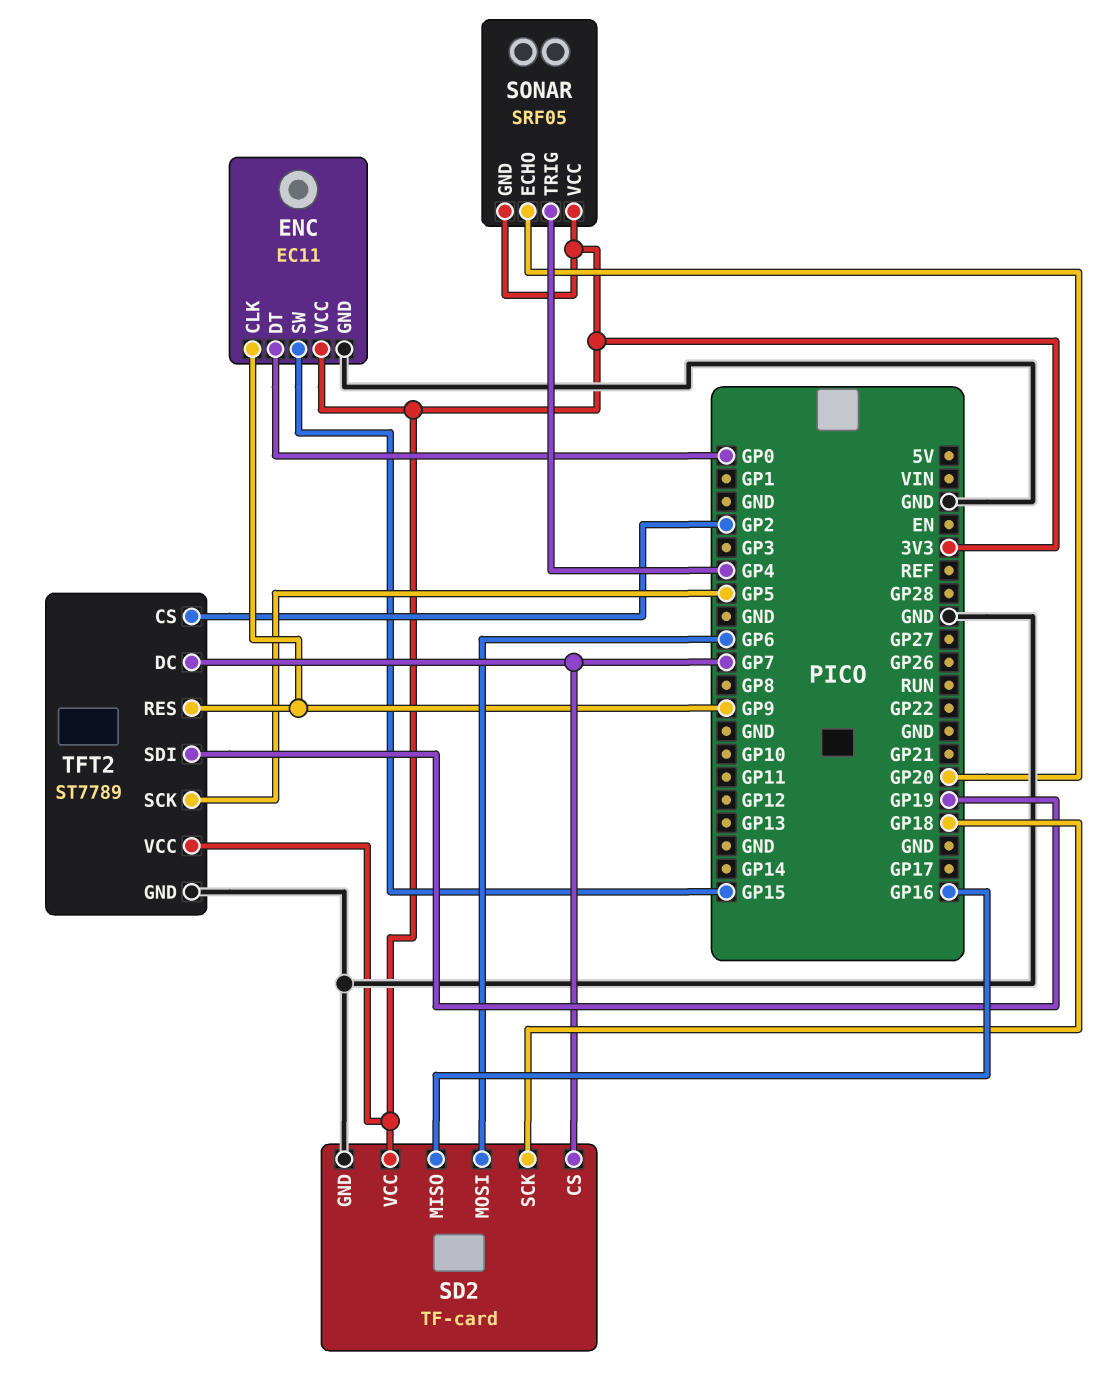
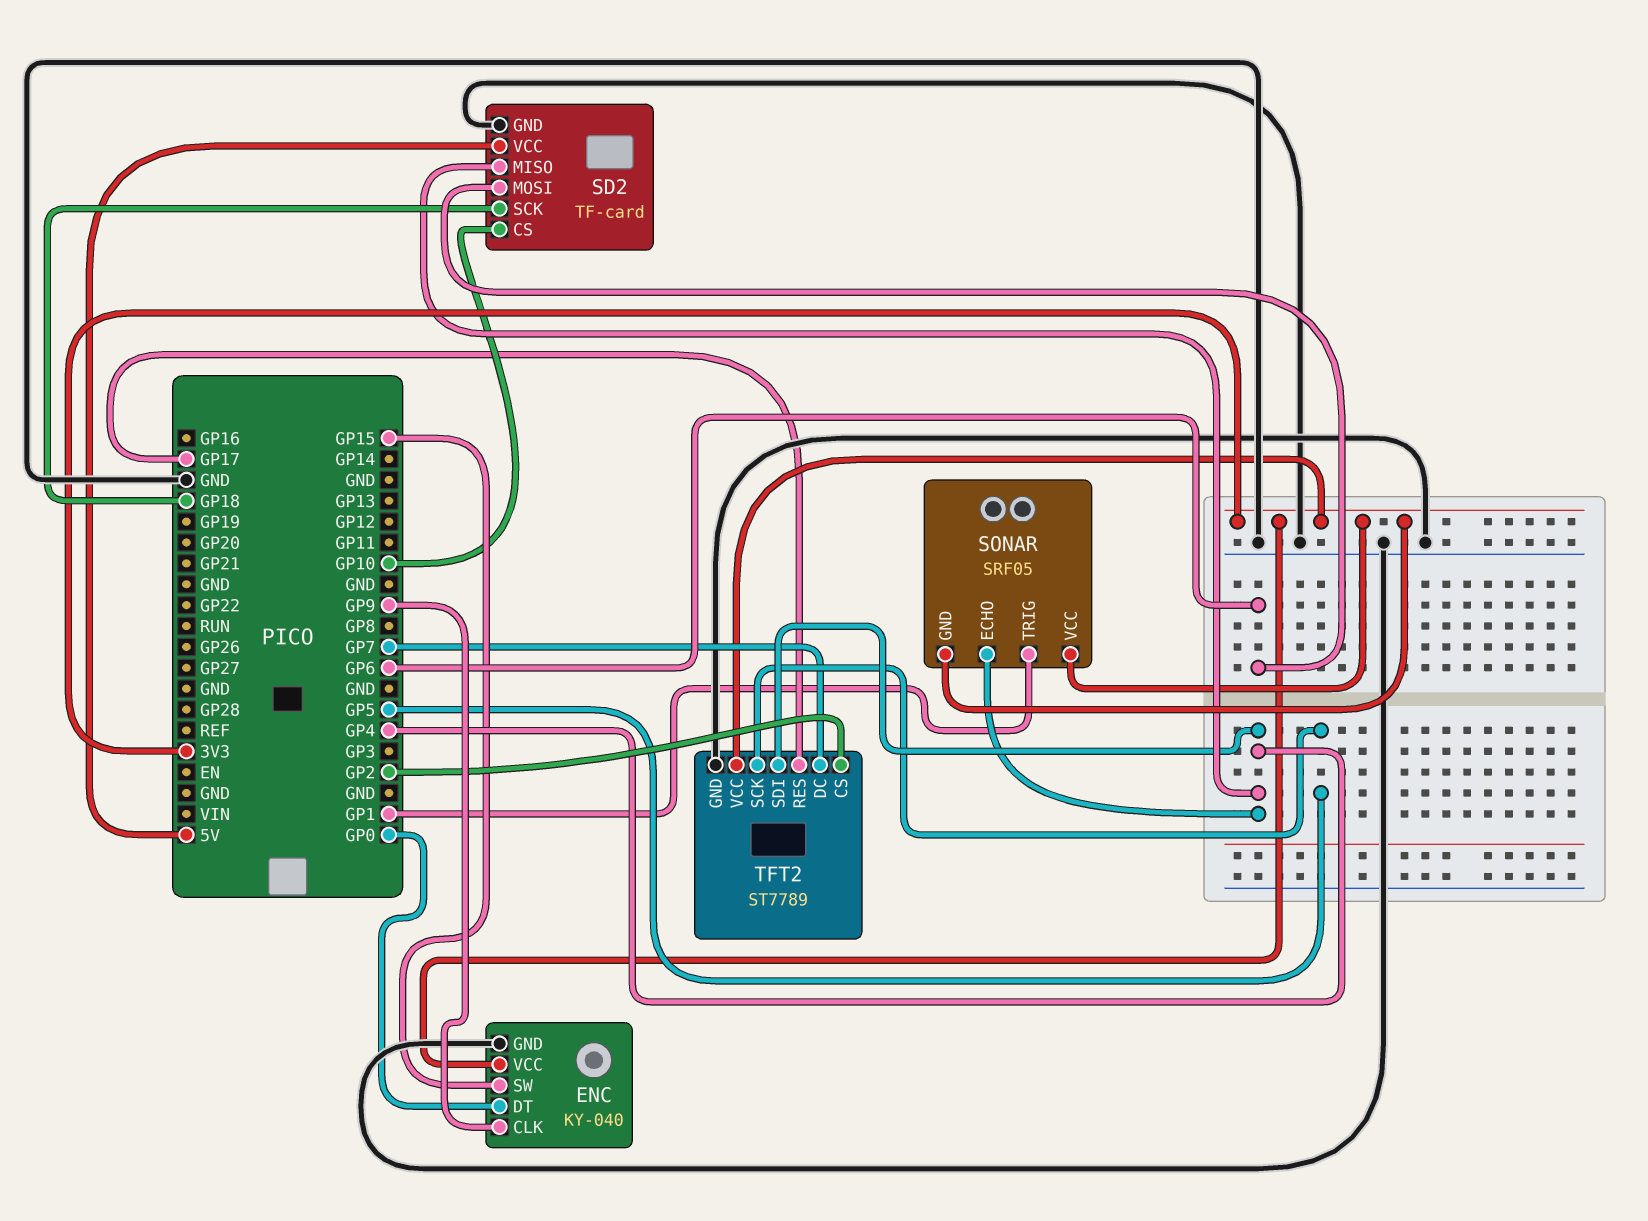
ENC: EC11 -> KY-040
SD2 pin CS: GP7 -> GP10
SD2 pin MISO: GP16 -> GP4
SD2 pin VCC: 3V3 -> 5V
SONAR pin ECHO: GP20 -> GP4
SONAR pin TRIG: GP4 -> GP1
TFT2 pin RES: GP9 -> GP17
TFT2 pin SDI: GP19 -> GP4

